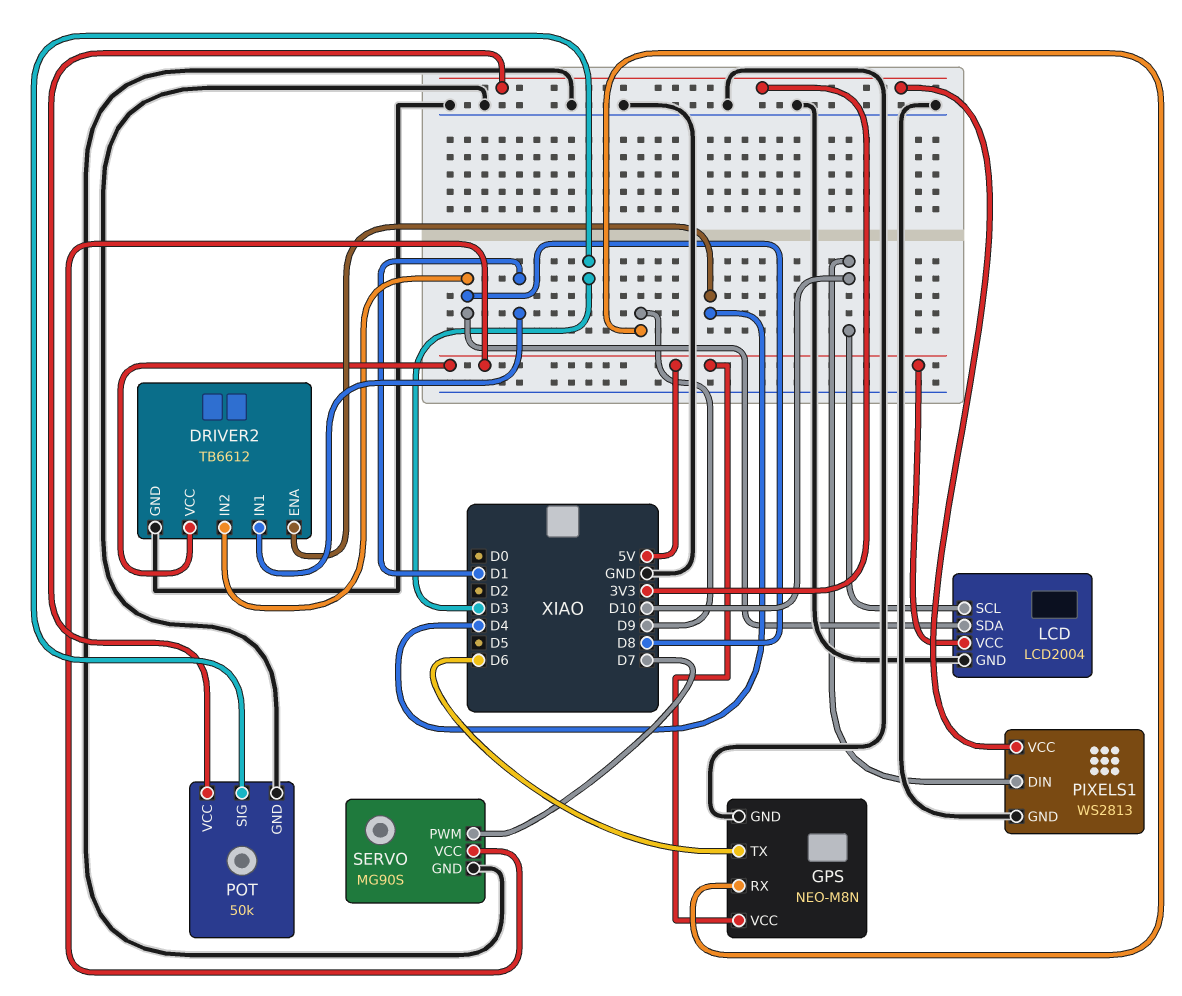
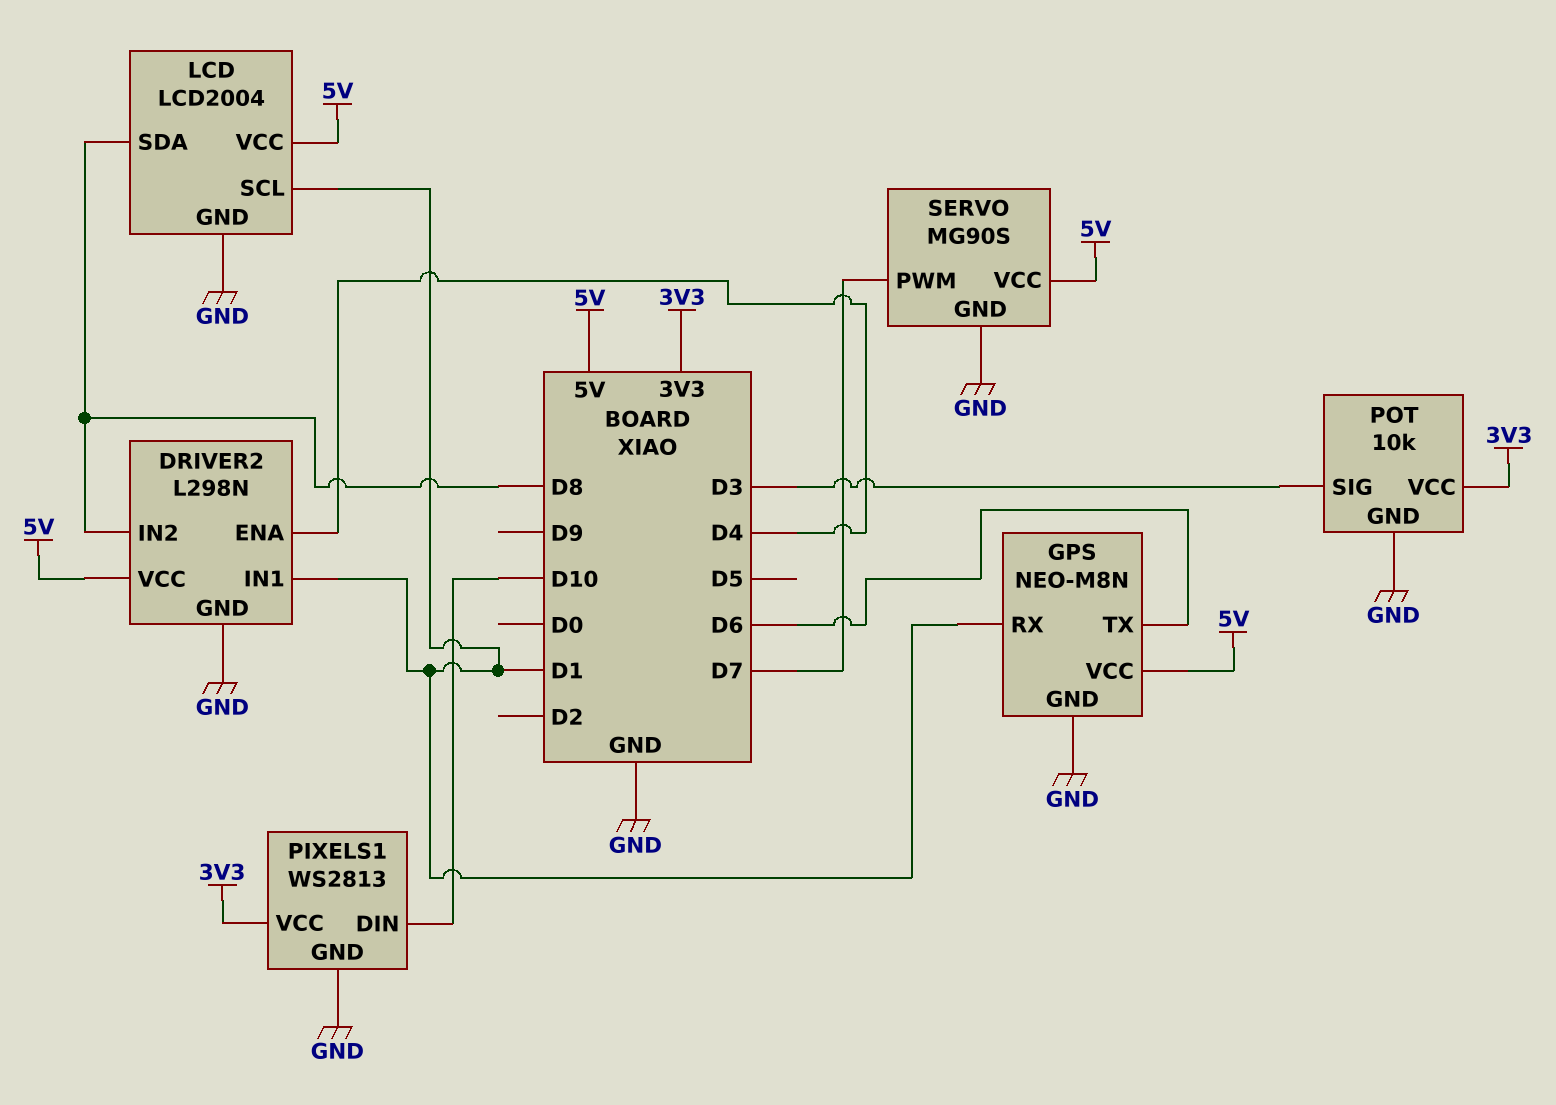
DRIVER2: TB6612 -> L298N
GPS pin RX: D9 -> D1
LCD pin SCL: D10 -> D1
POT: 50k -> 10k

